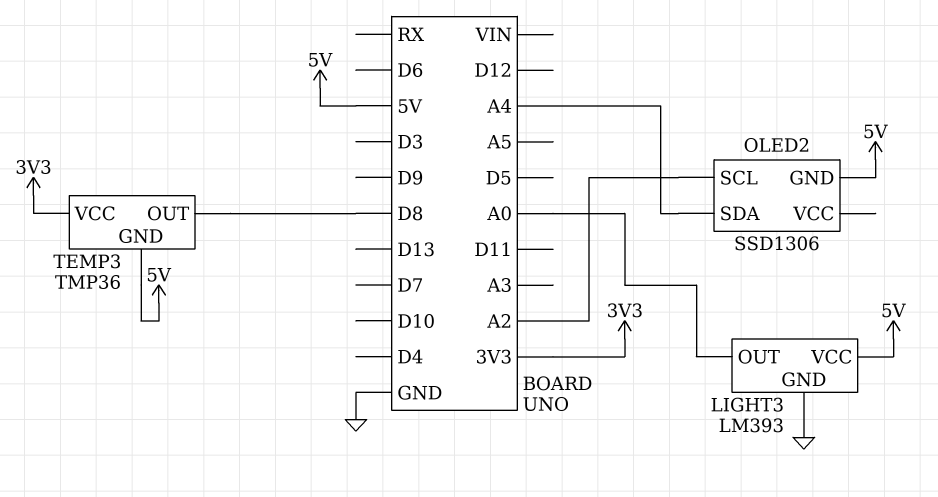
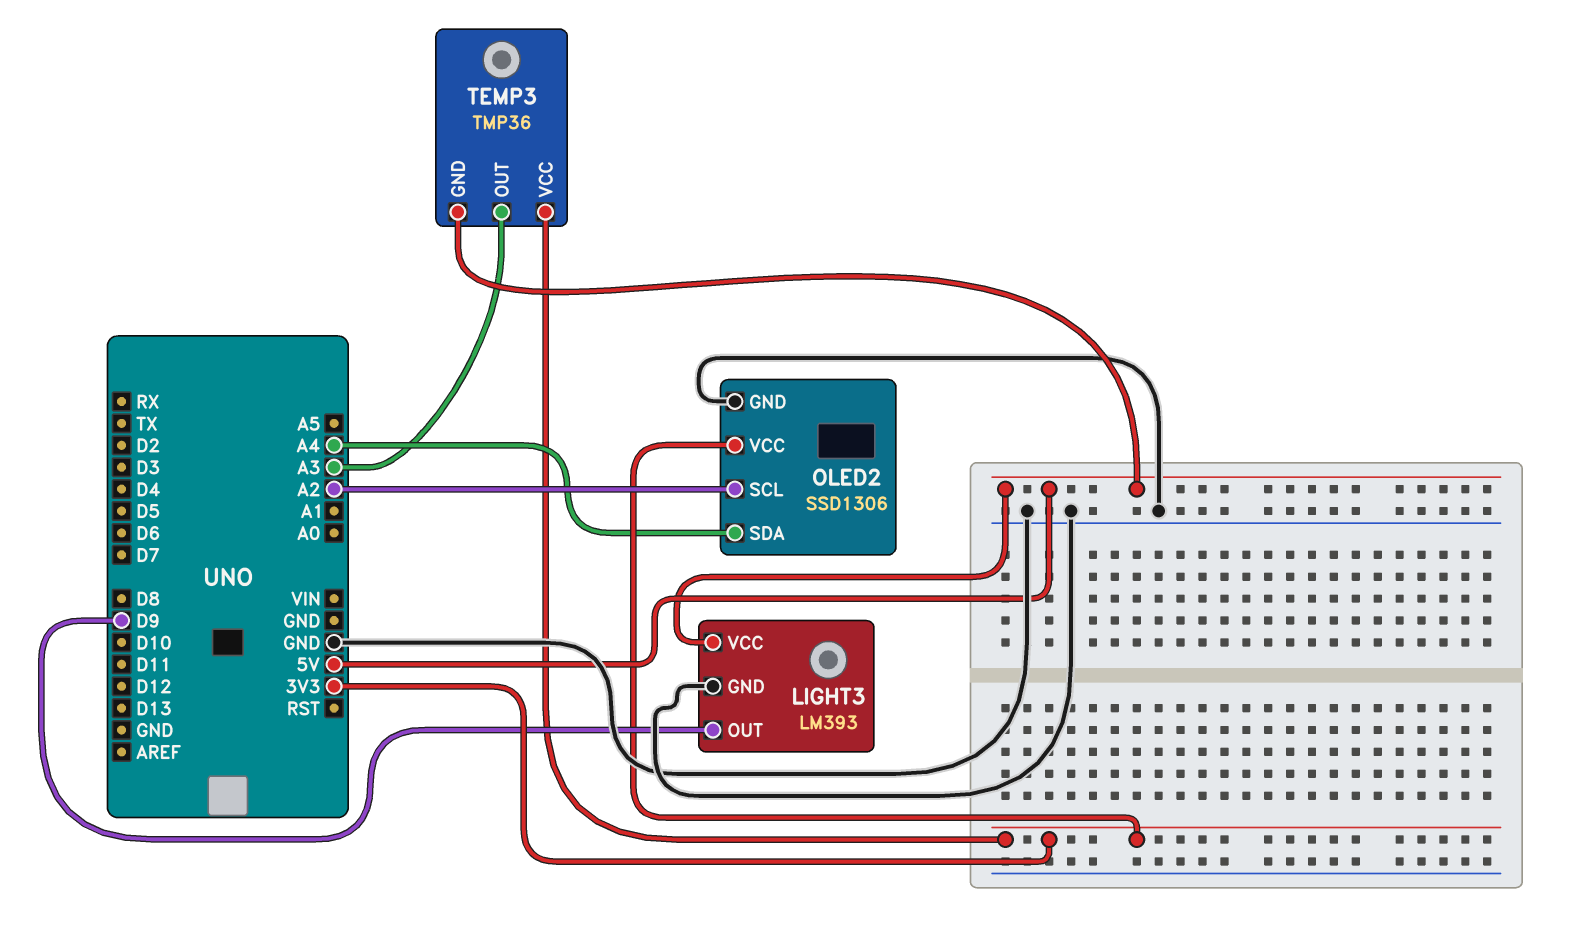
LIGHT3 pin OUT: A0 -> D9
OLED2 pin GND: 5V -> GND
OLED2 pin VCC: none -> 3V3
TEMP3 pin OUT: D8 -> A3

